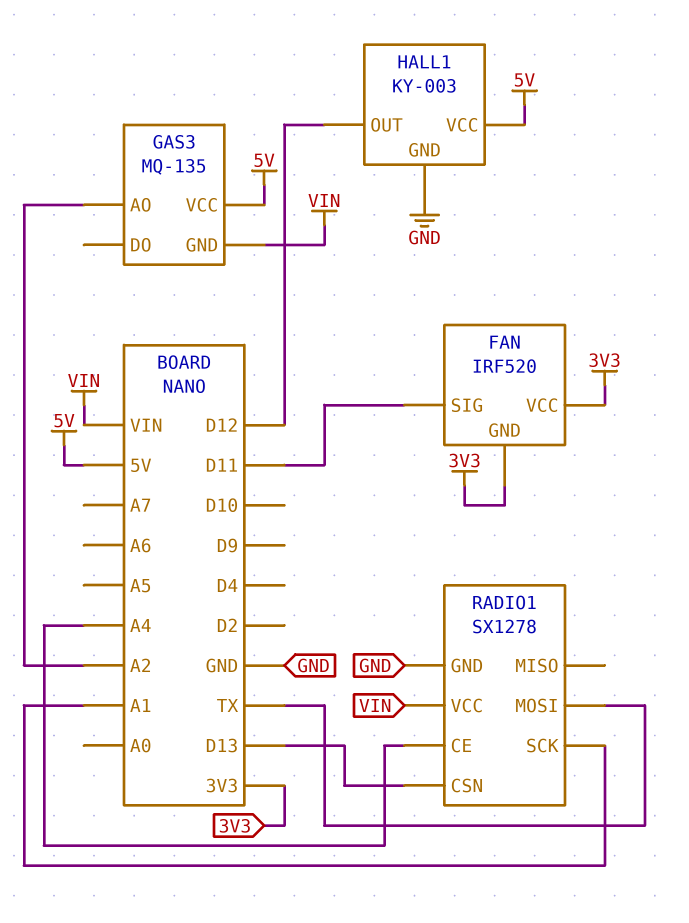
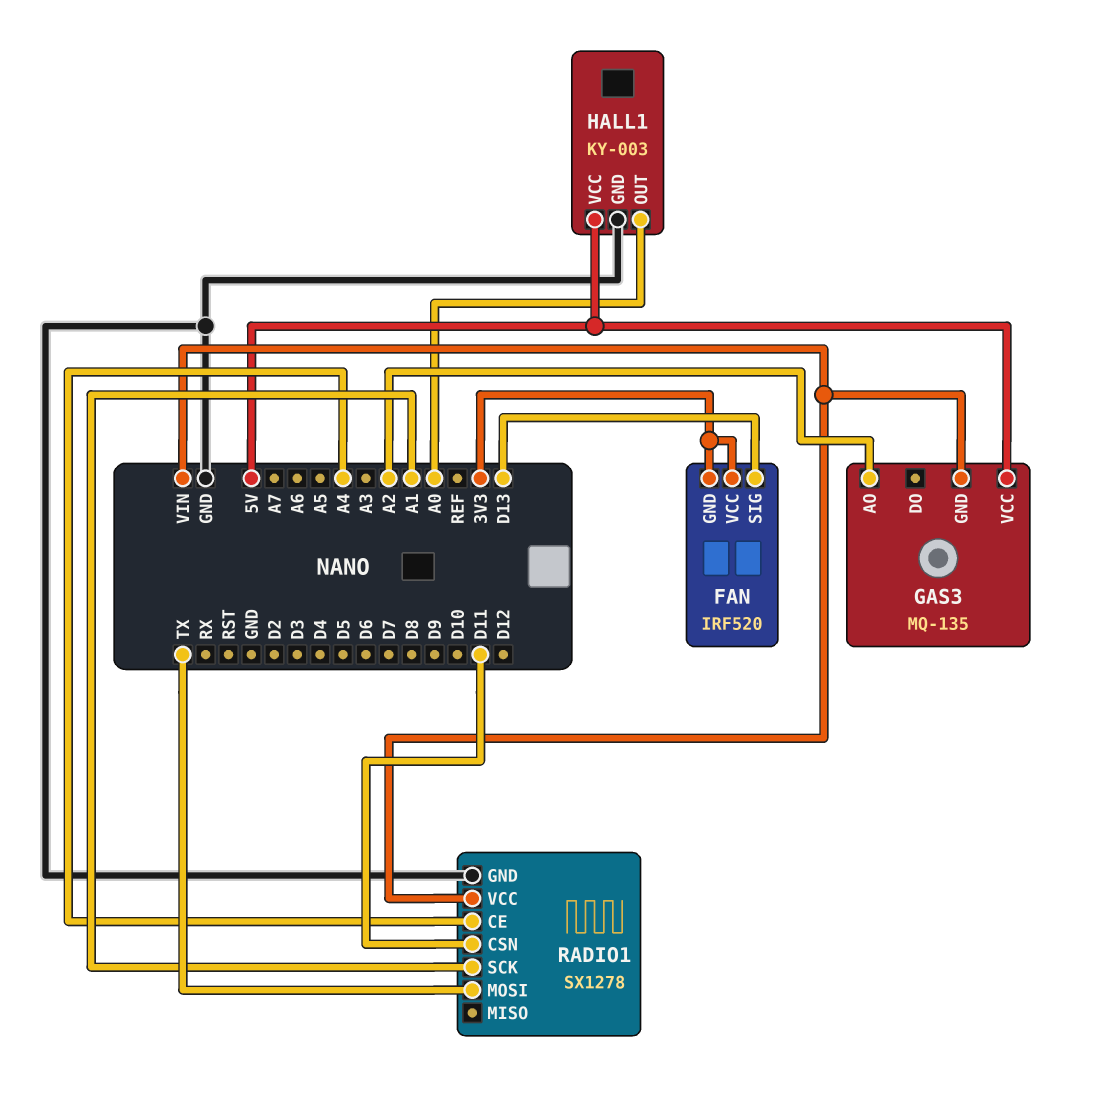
FAN pin SIG: D11 -> D13
HALL1 pin OUT: D12 -> A0
RADIO1 pin CSN: D13 -> D11

